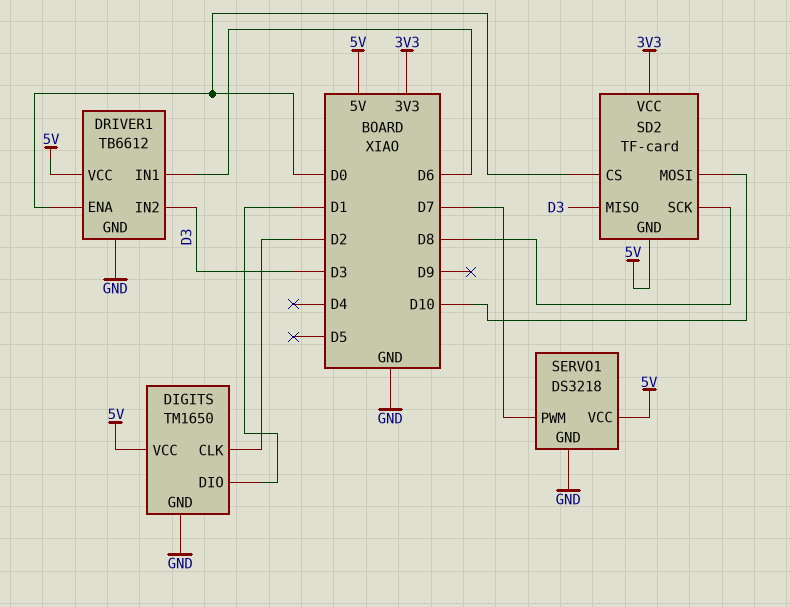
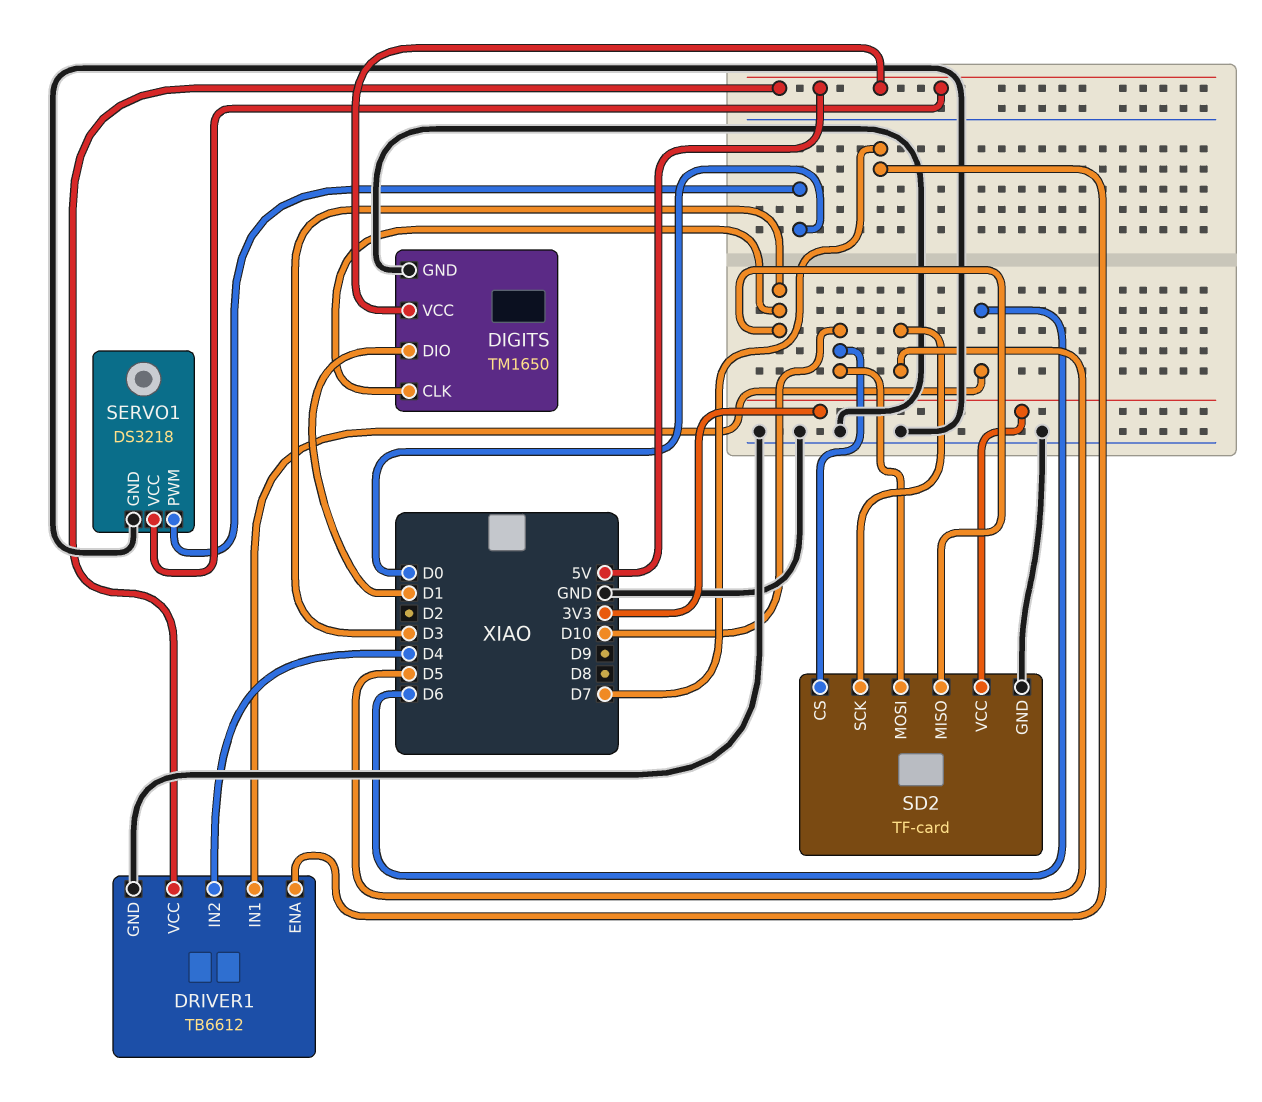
DIGITS pin CLK: D2 -> D3
DRIVER1 pin ENA: D0 -> D7
DRIVER1 pin IN2: D3 -> D4
SD2 pin CS: D0 -> D10
SD2 pin GND: 5V -> GND
SD2 pin SCK: D8 -> D5
SERVO1 pin PWM: D7 -> D0

